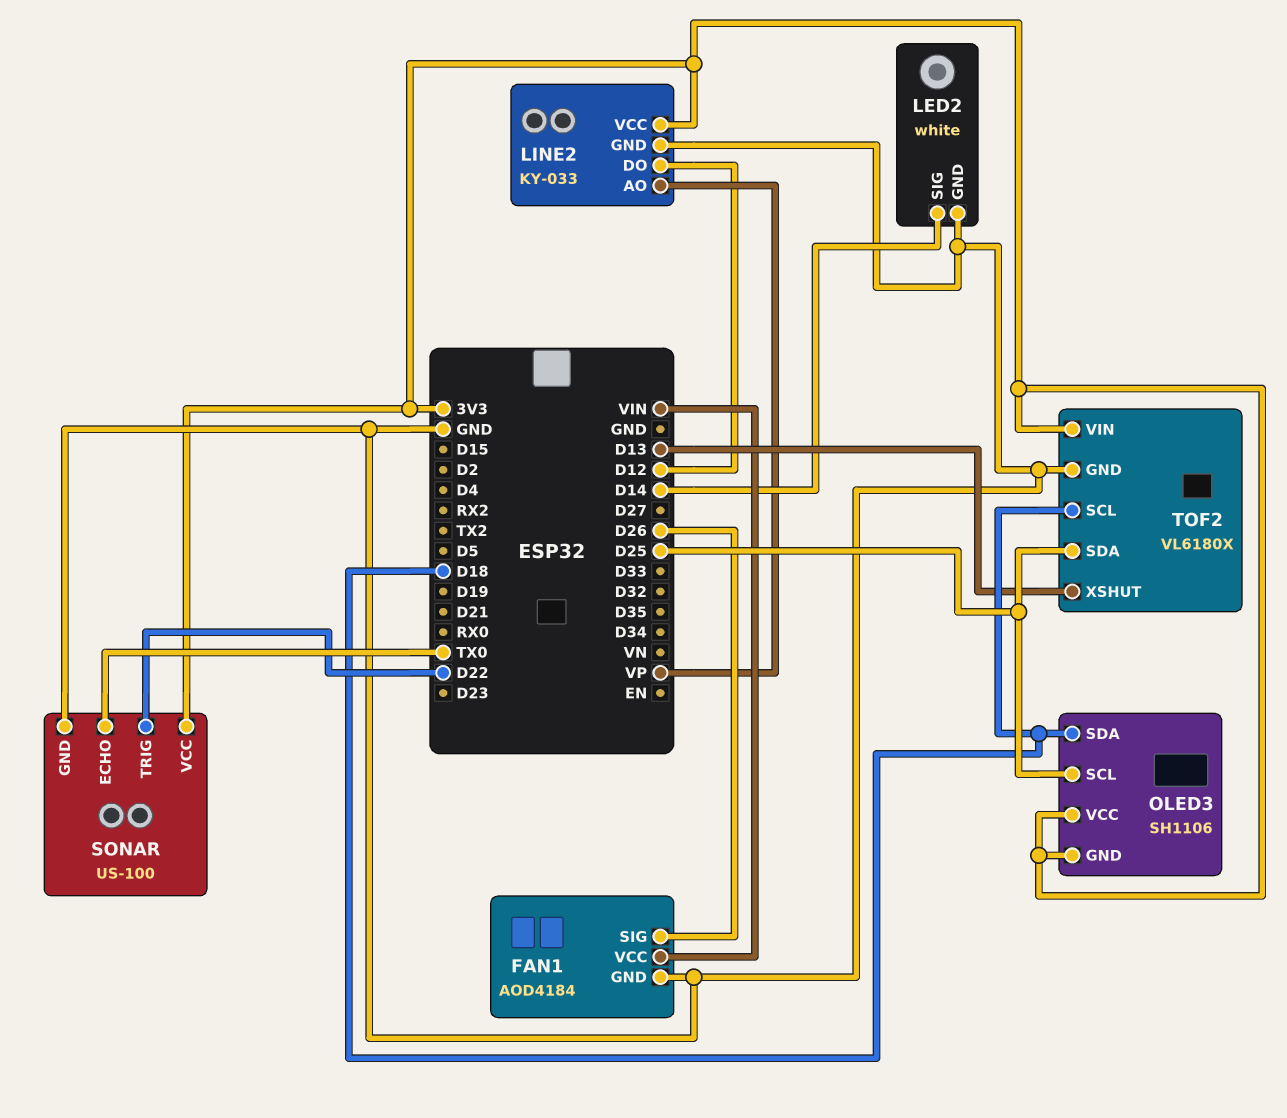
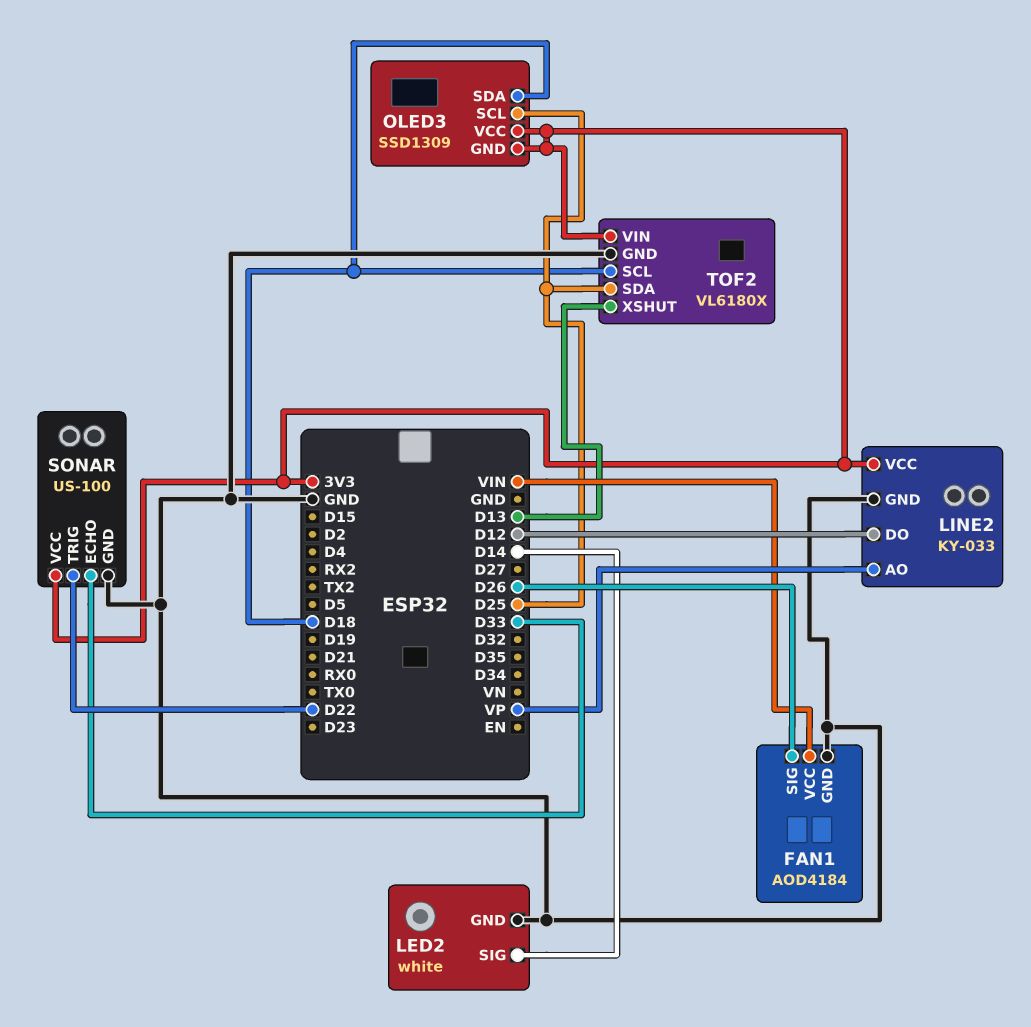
OLED3: SH1106 -> SSD1309
SONAR pin ECHO: TX0 -> D33

